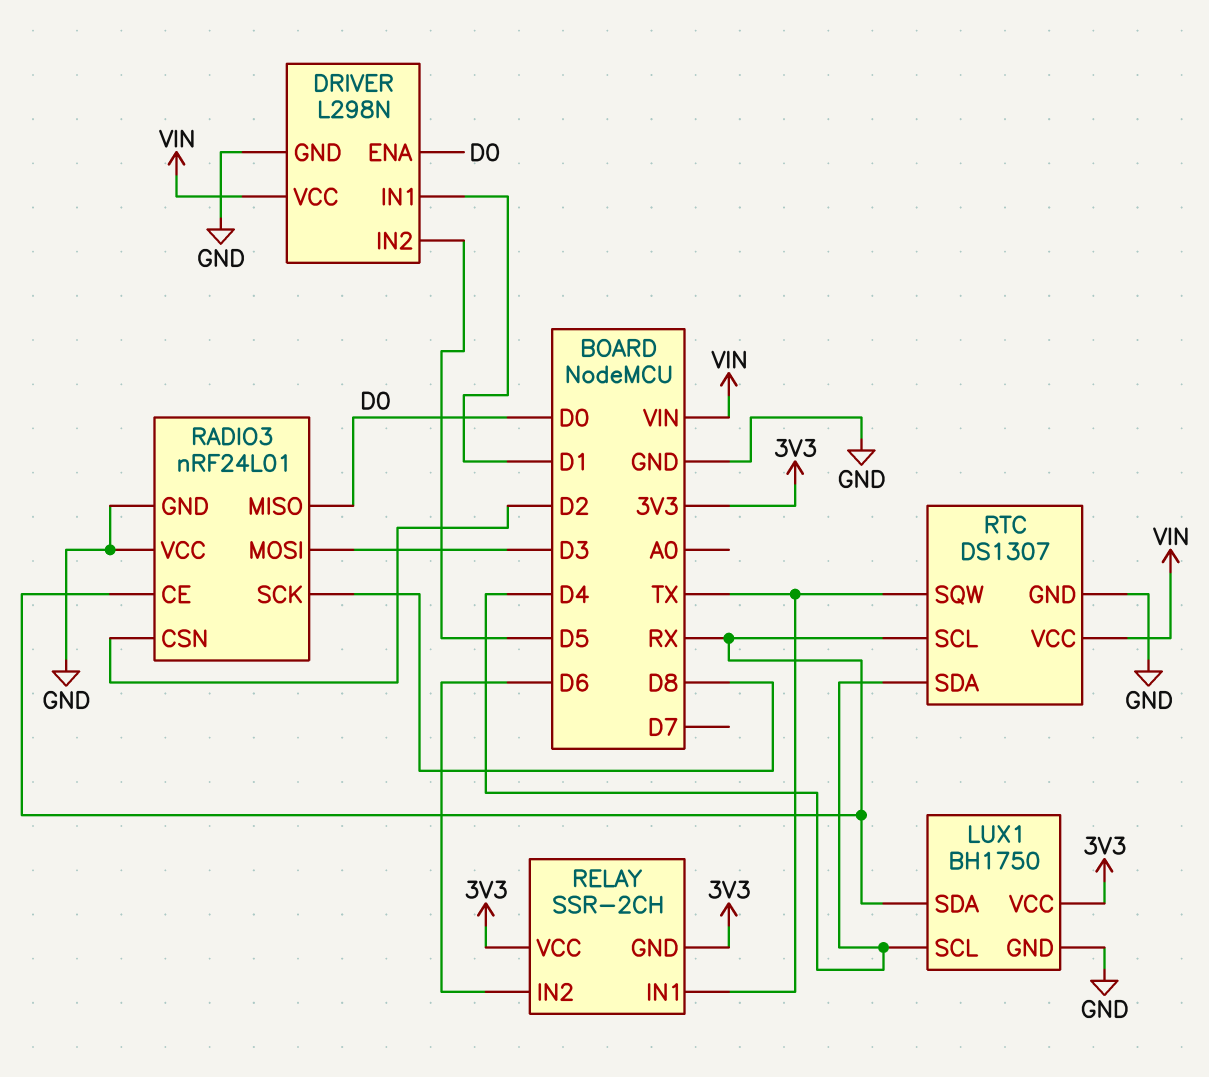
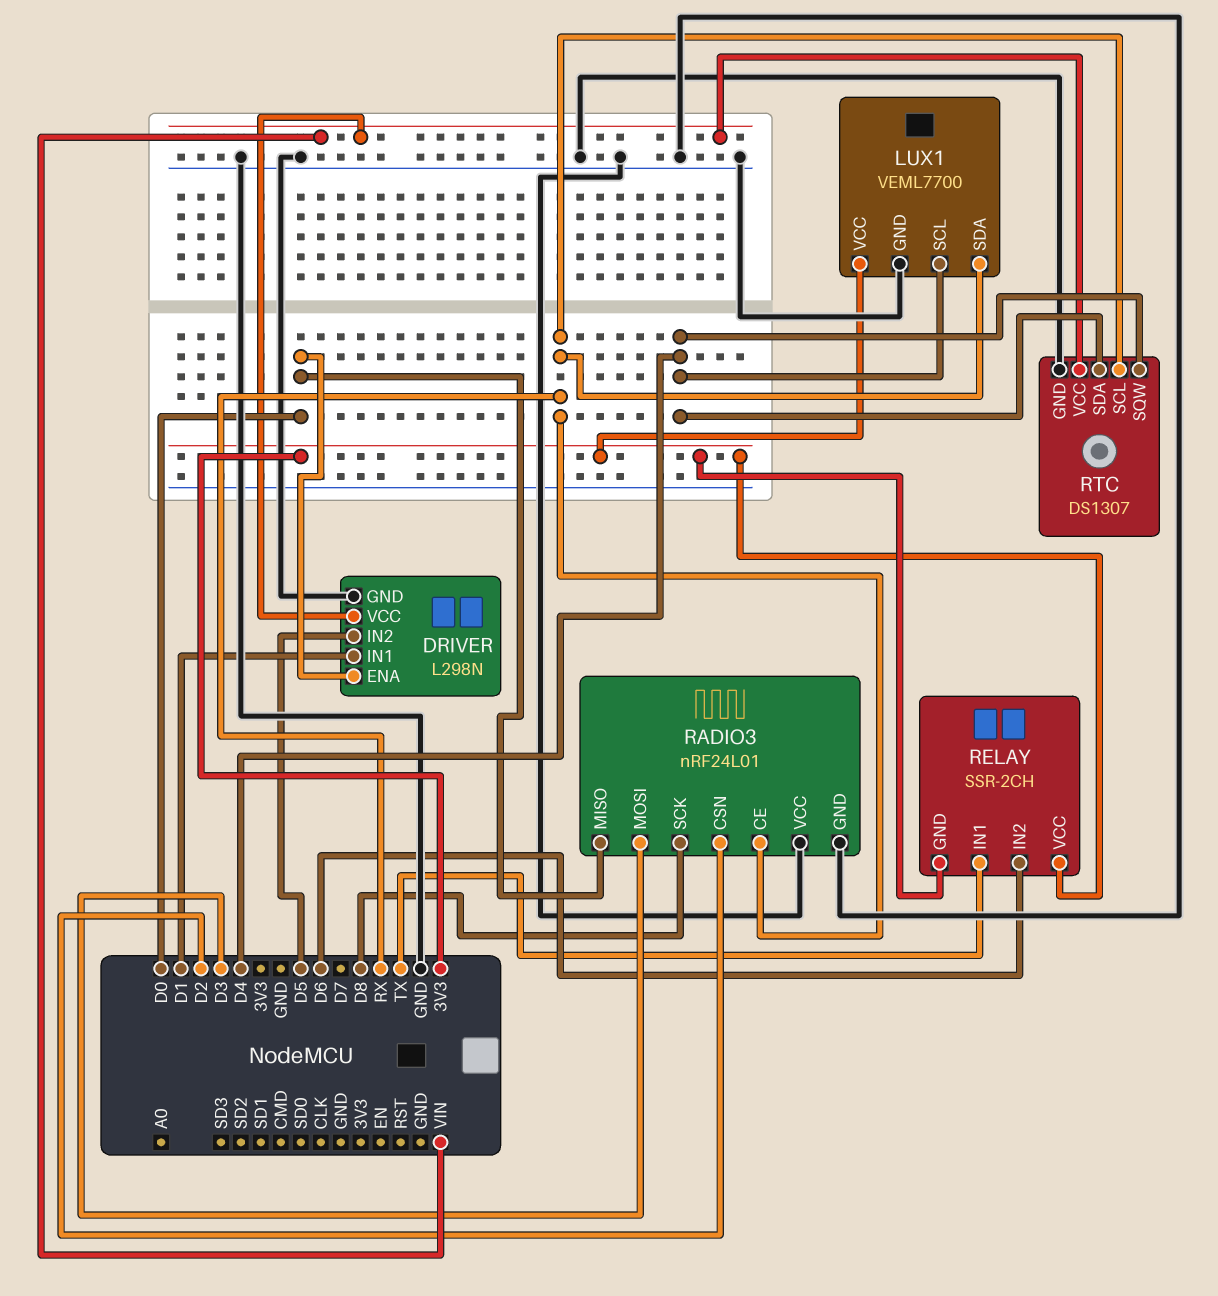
LUX1: BH1750 -> VEML7700
RTC pin SQW: TX -> D4

